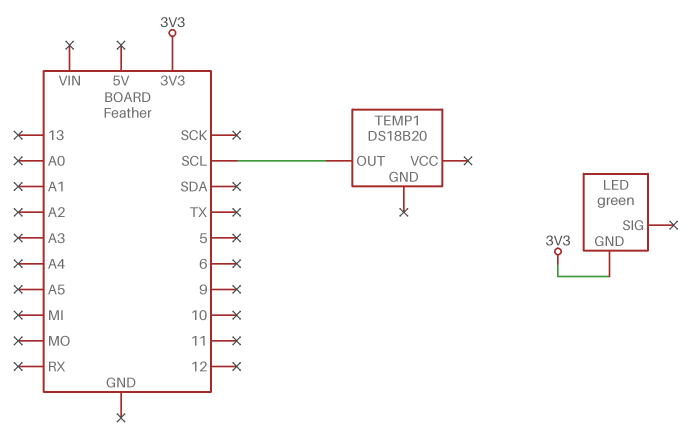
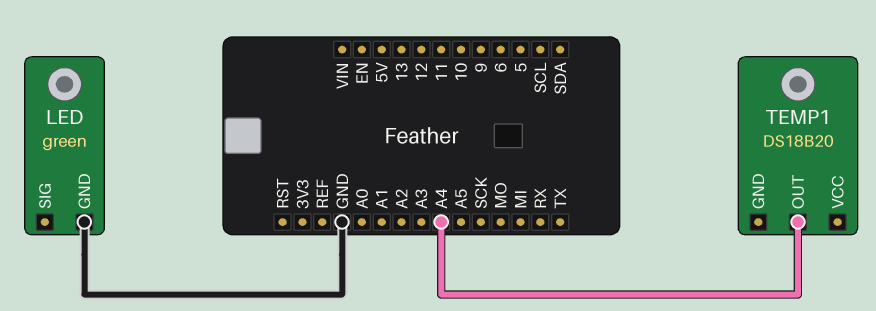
LED pin GND: 3V3 -> GND
TEMP1 pin OUT: SCL -> A4

